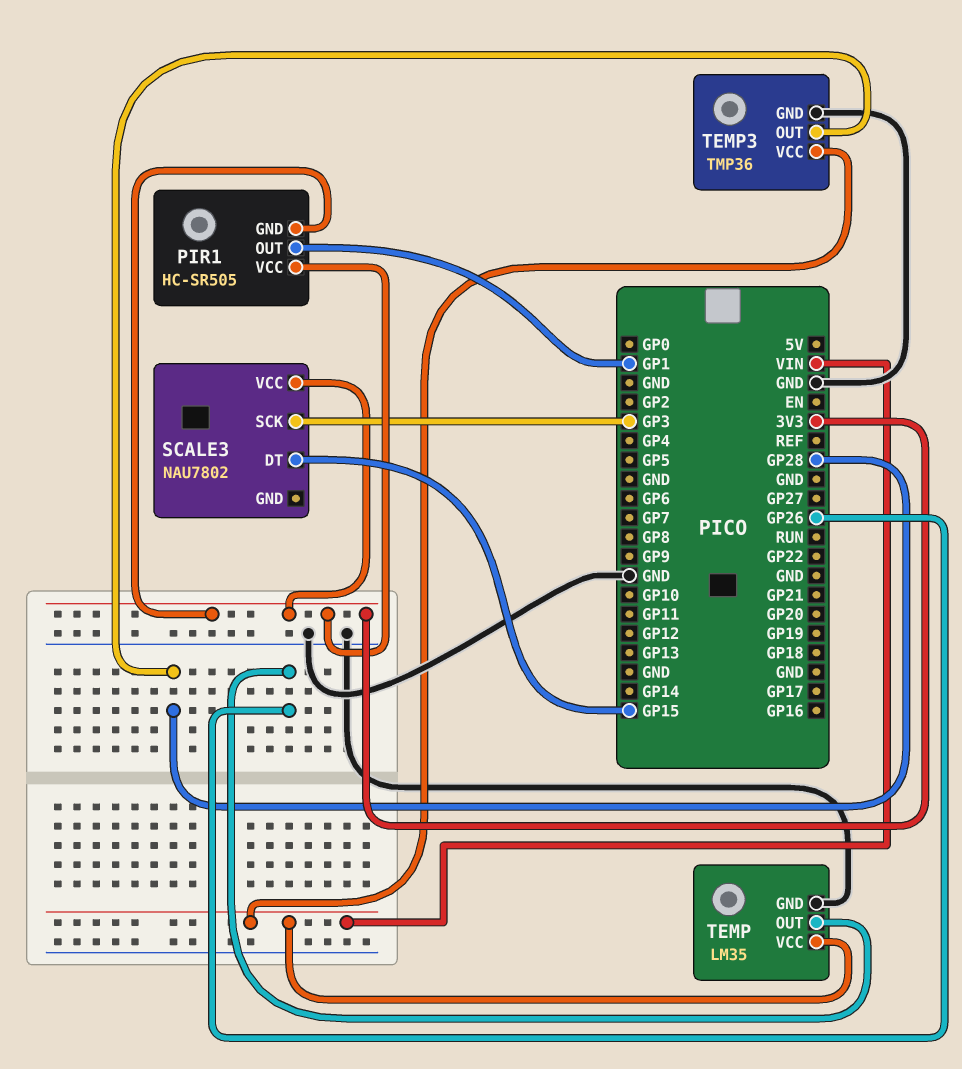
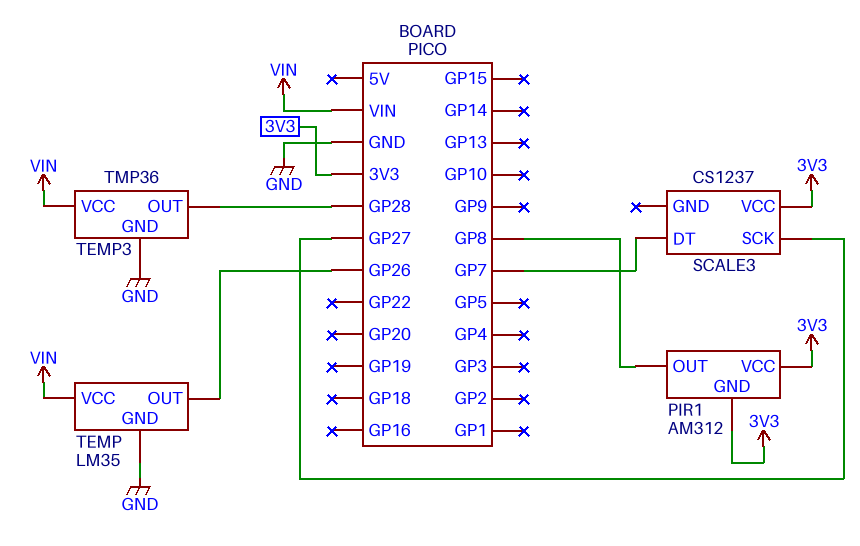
PIR1: HC-SR505 -> AM312
PIR1 pin OUT: GP1 -> GP8
SCALE3: NAU7802 -> CS1237
SCALE3 pin DT: GP15 -> GP7
SCALE3 pin SCK: GP3 -> GP27

